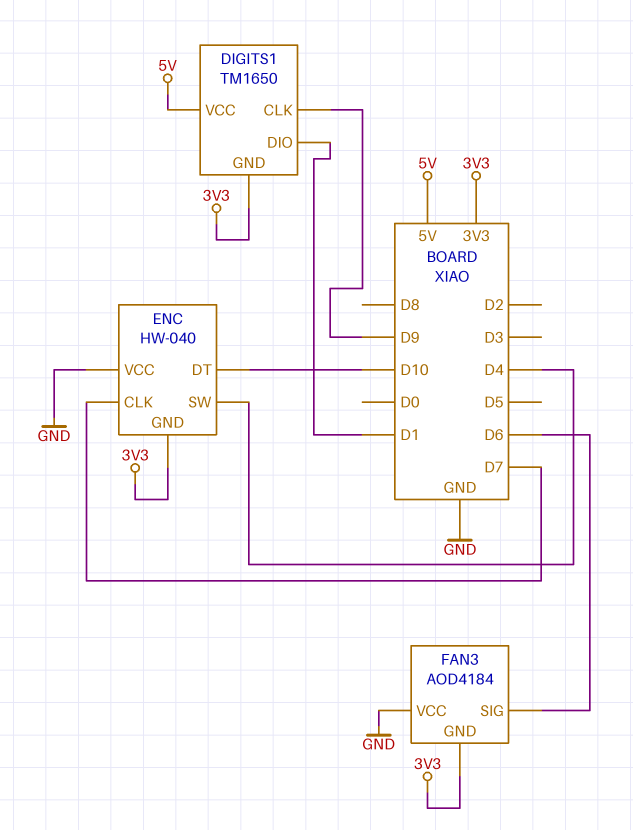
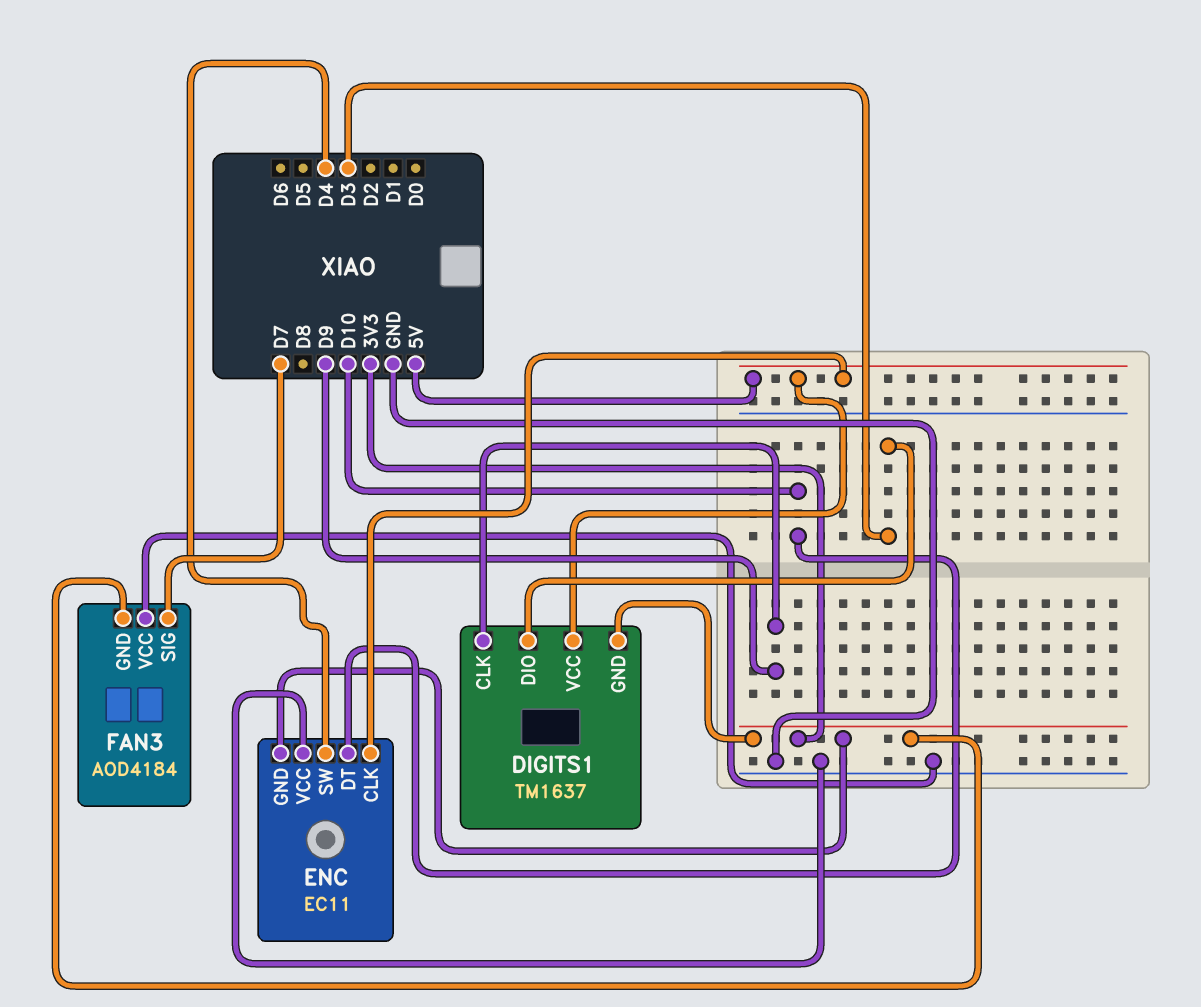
DIGITS1: TM1650 -> TM1637
DIGITS1 pin DIO: D1 -> D3
ENC: HW-040 -> EC11
ENC pin CLK: D7 -> 5V
FAN3 pin SIG: D6 -> D7

